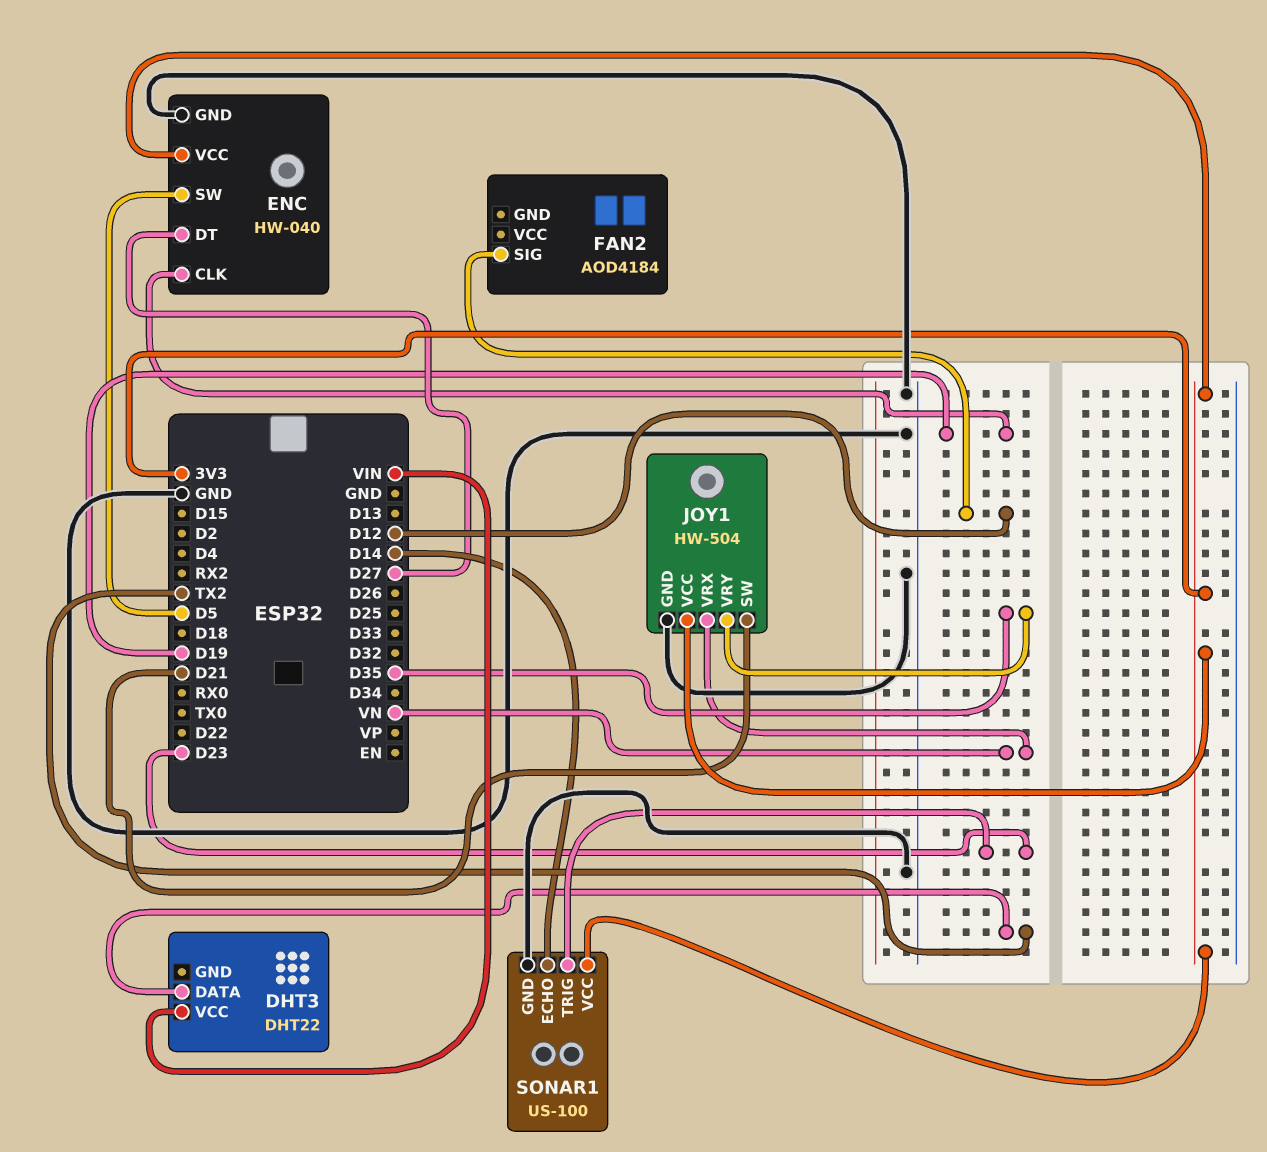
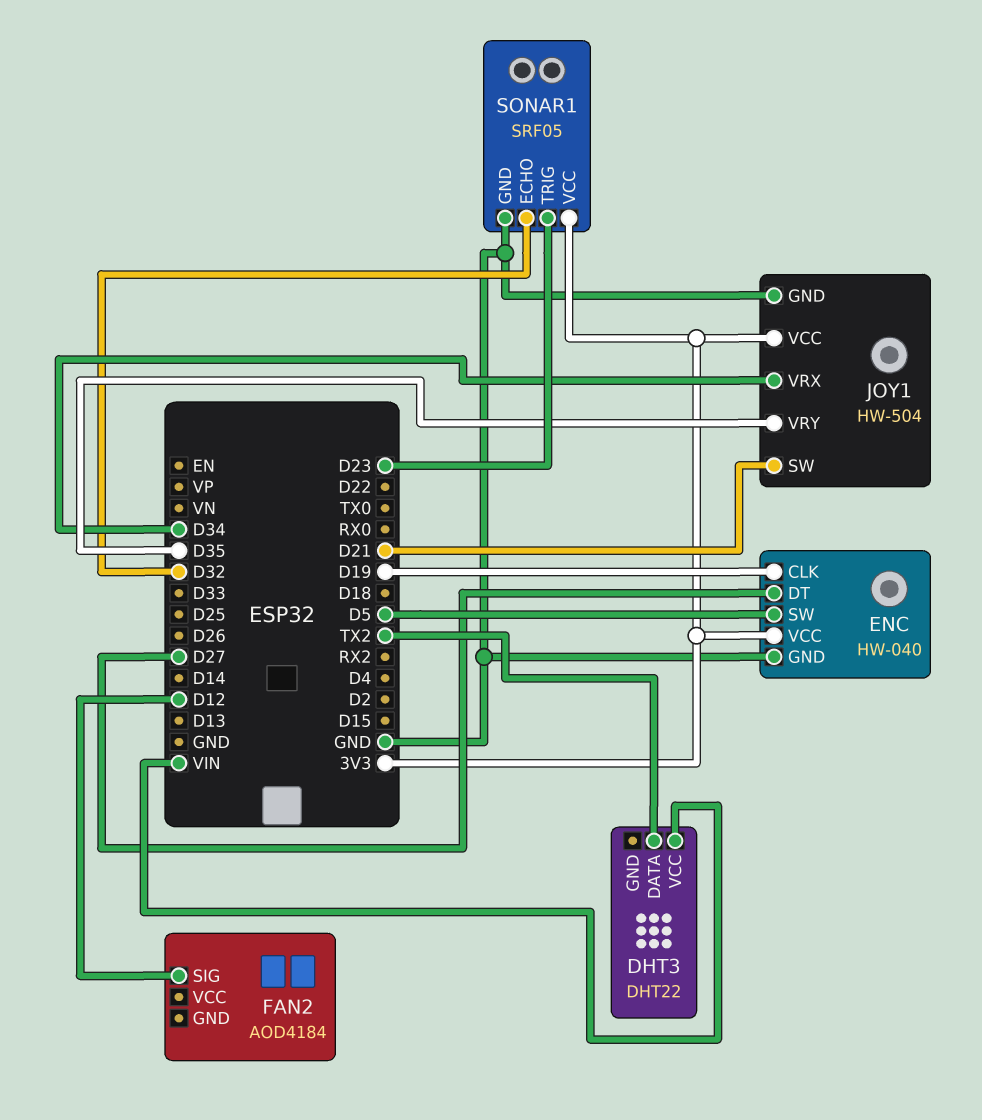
JOY1 pin VRX: VN -> D34
SONAR1: US-100 -> SRF05
SONAR1 pin ECHO: D14 -> D32

